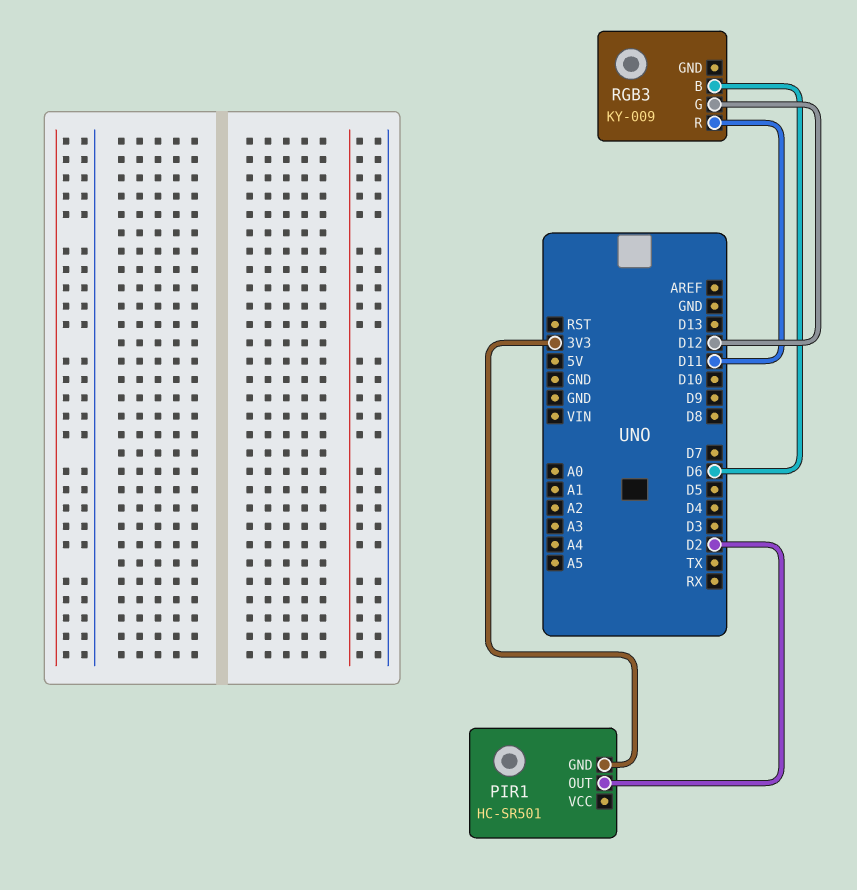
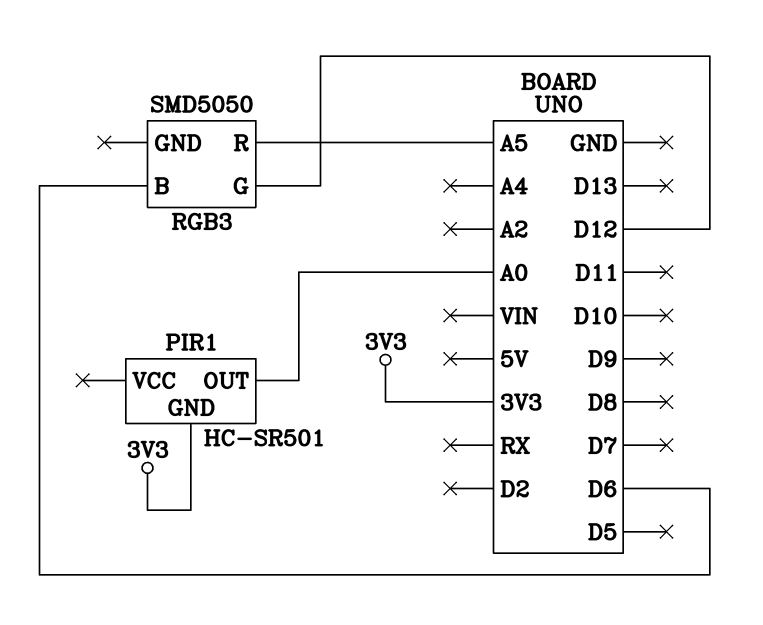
PIR1 pin OUT: D2 -> A0
RGB3: KY-009 -> SMD5050
RGB3 pin R: D11 -> A5

